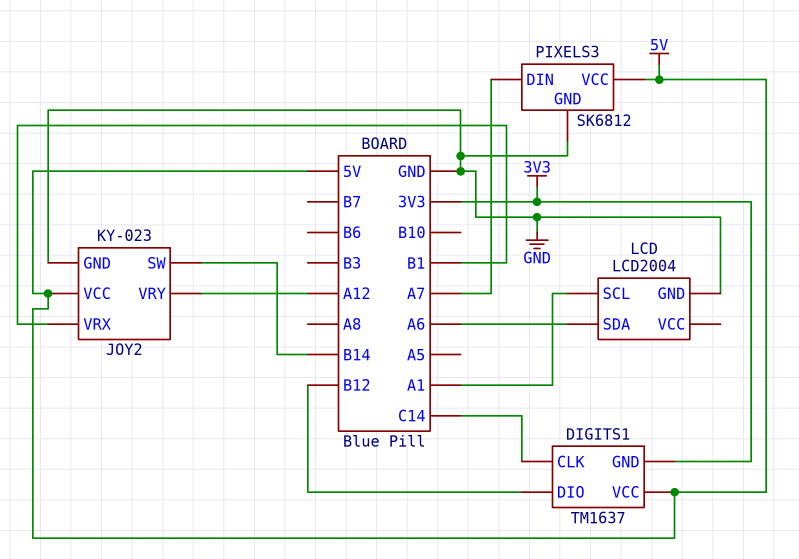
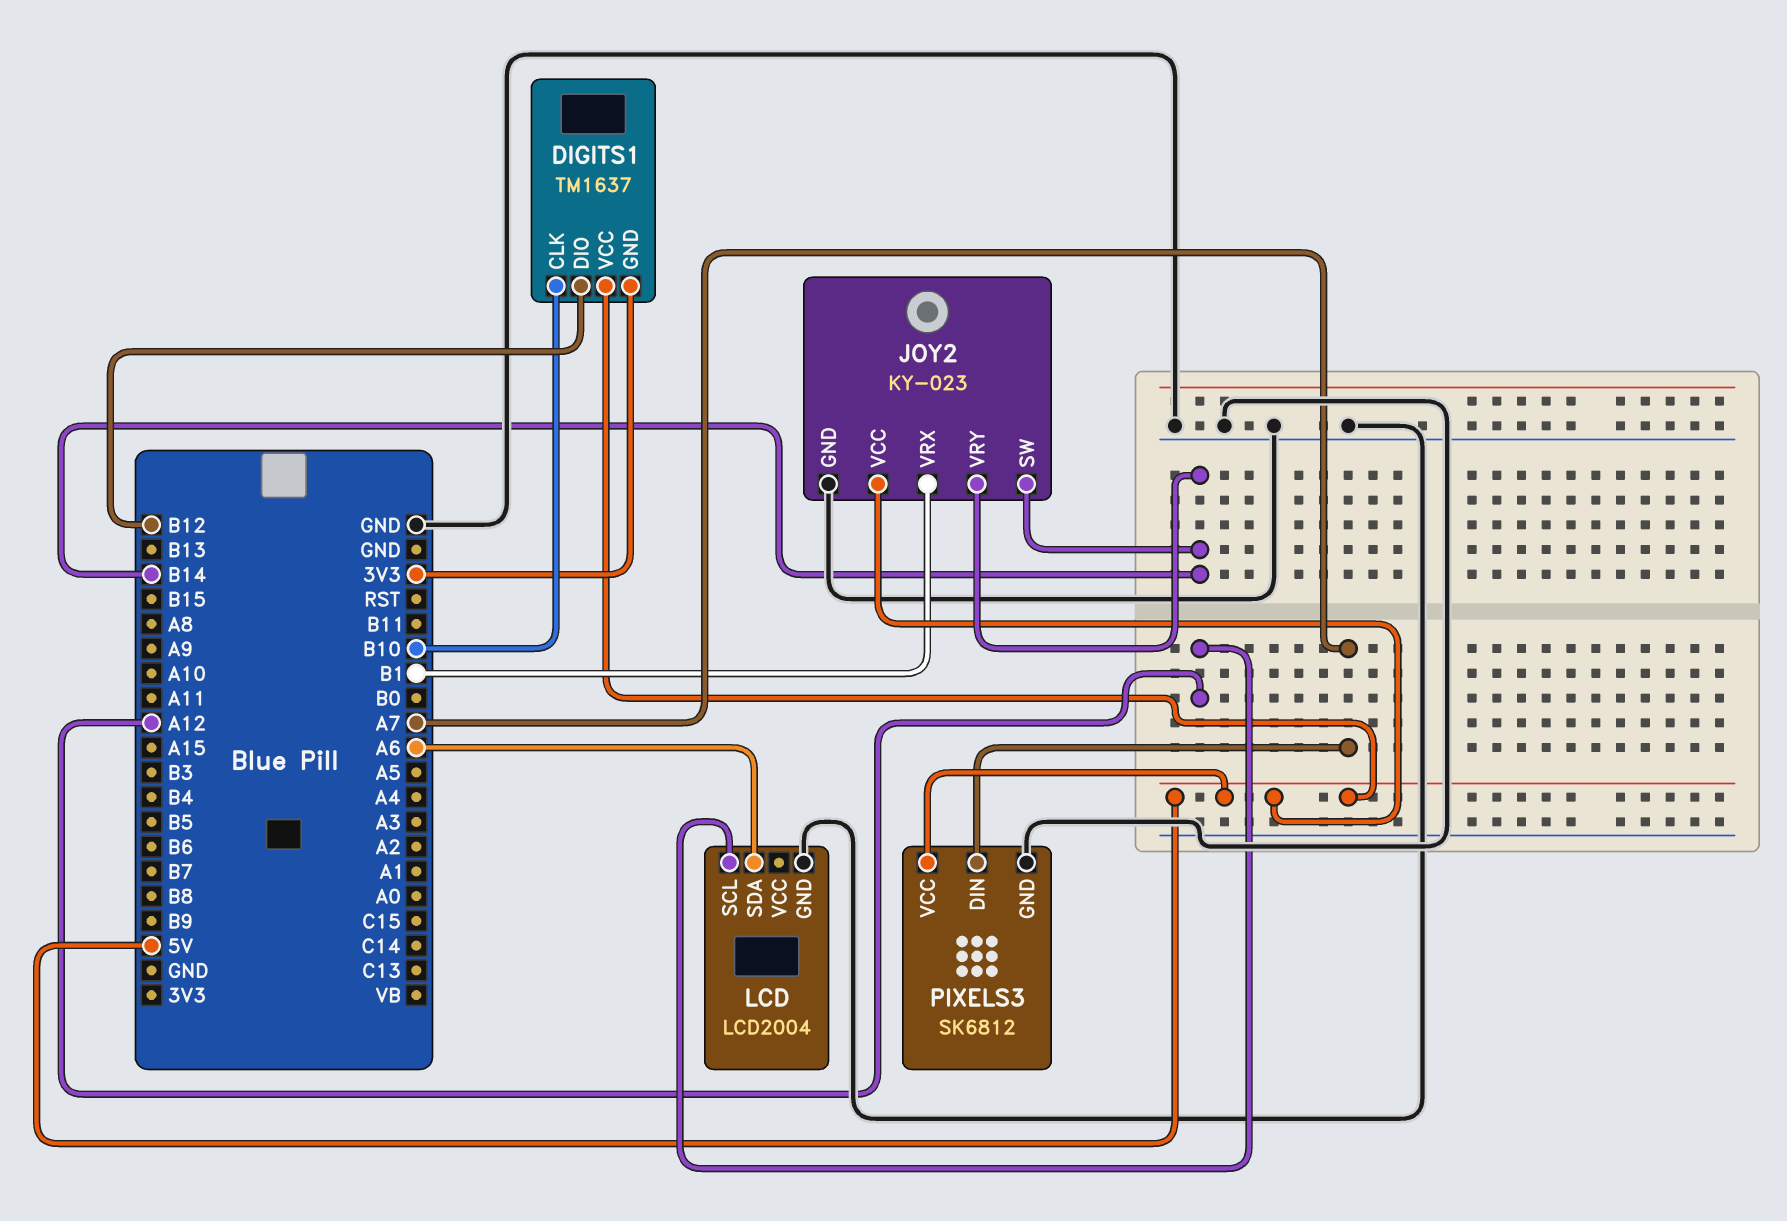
DIGITS1 pin CLK: C14 -> B10
JOY2 pin VRY: A12 -> B14
LCD pin SCL: A1 -> A12

